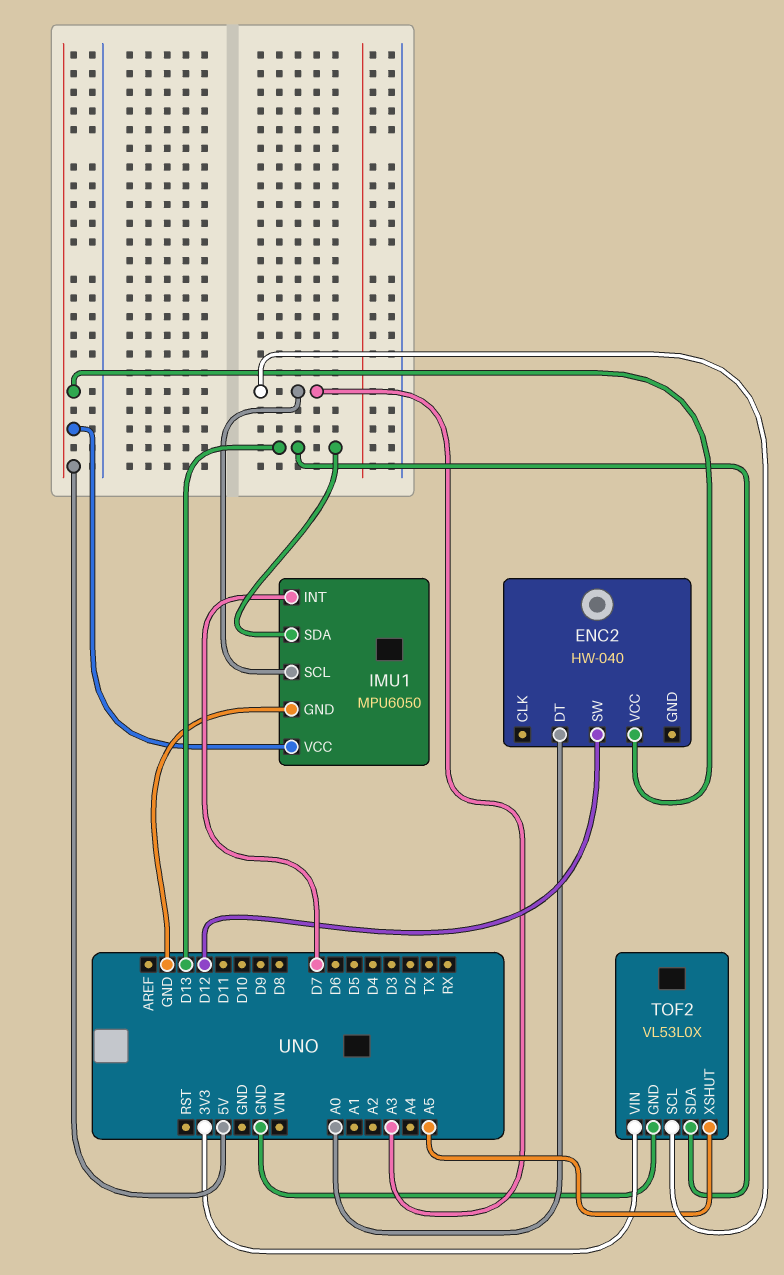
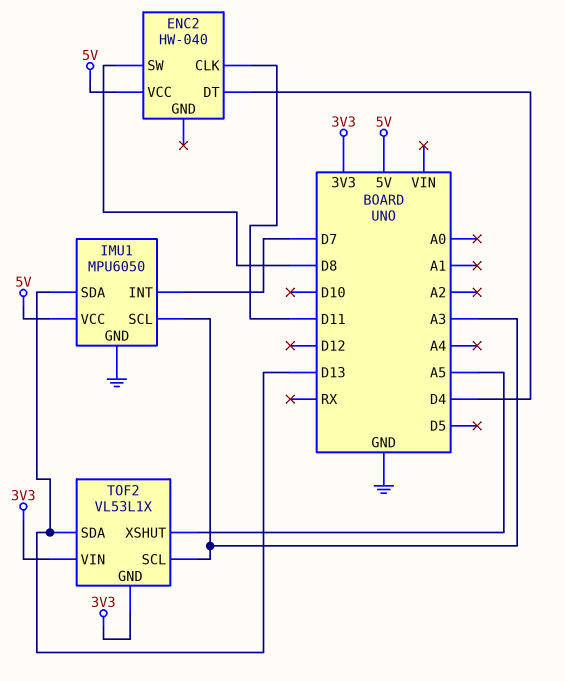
ENC2 pin CLK: none -> D11
ENC2 pin DT: A0 -> D4
ENC2 pin SW: D12 -> D8
TOF2: VL53L0X -> VL53L1X
TOF2 pin GND: GND -> 3V3

